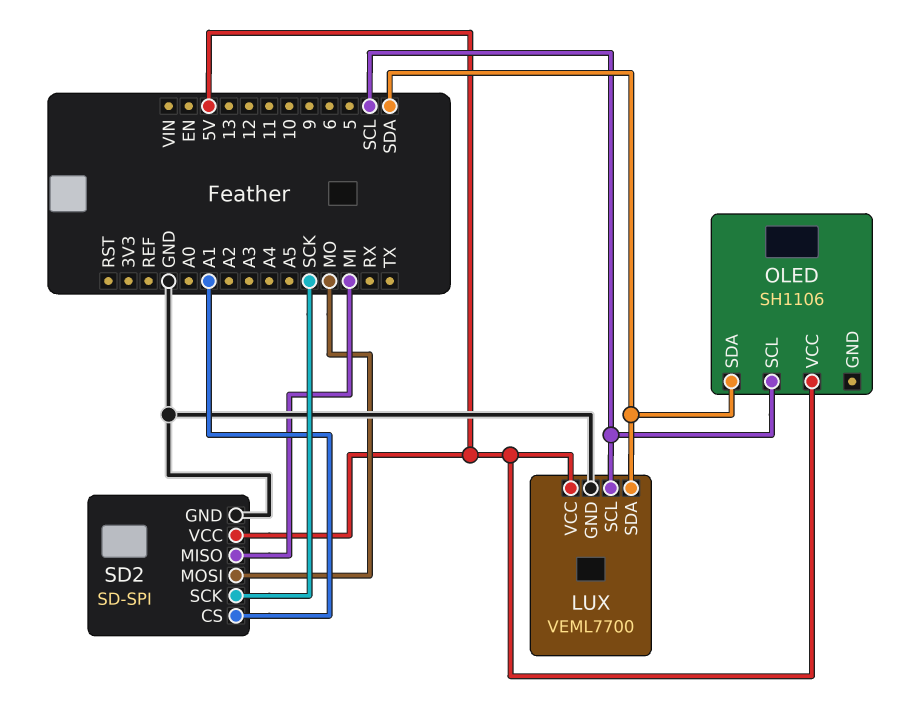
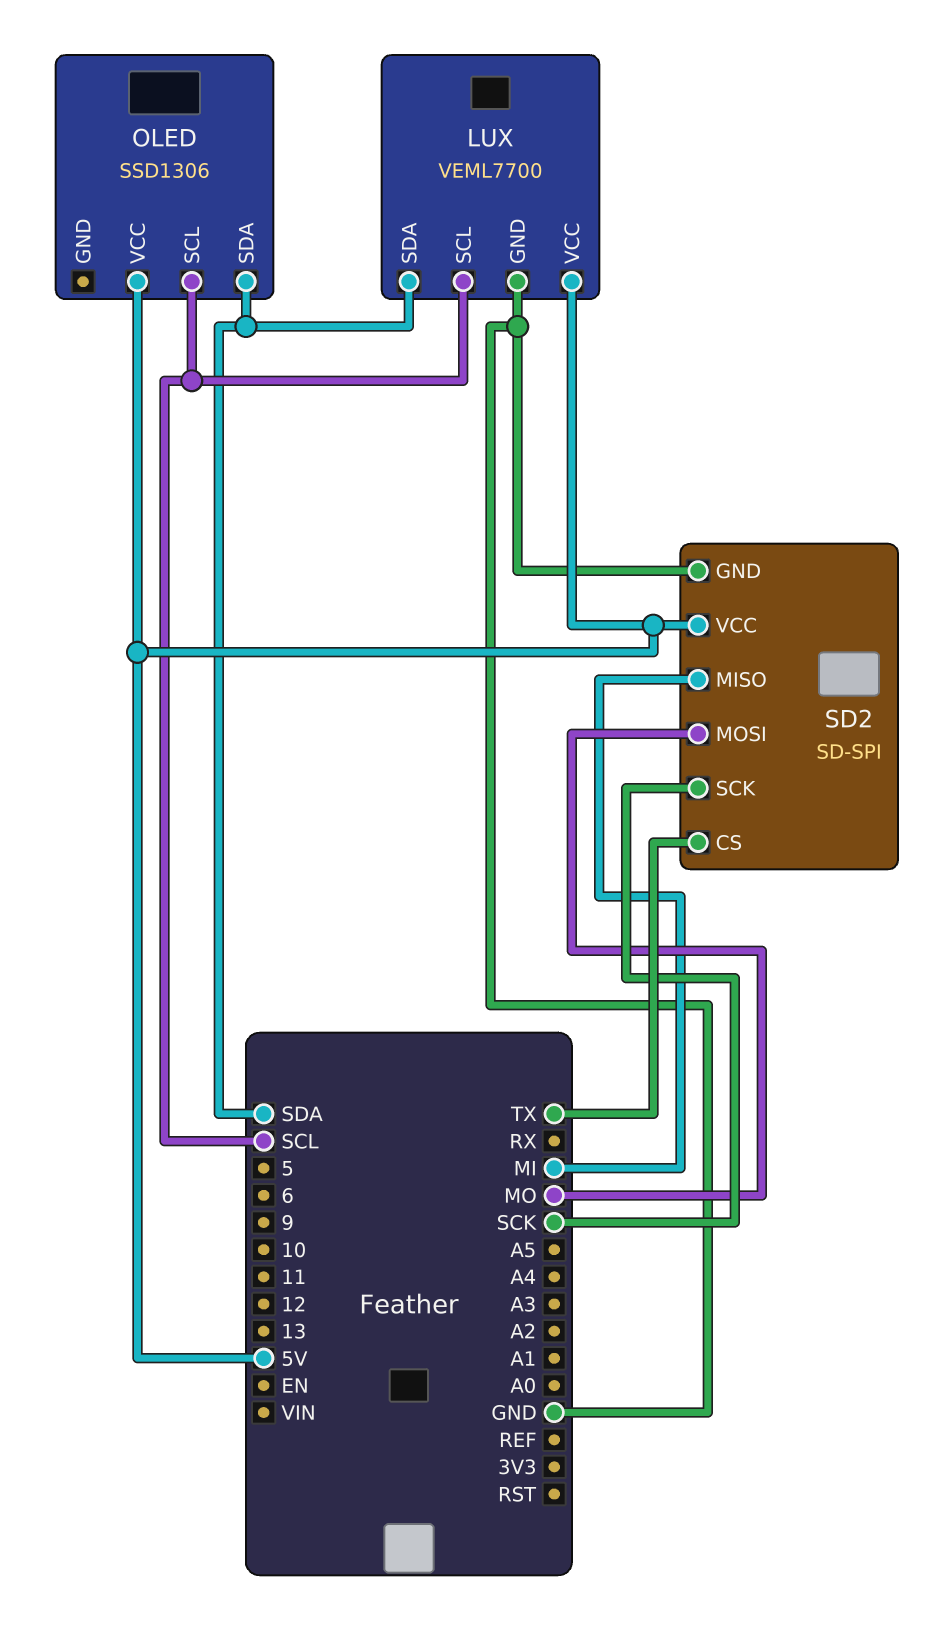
OLED: SH1106 -> SSD1306
SD2 pin CS: A1 -> TX

